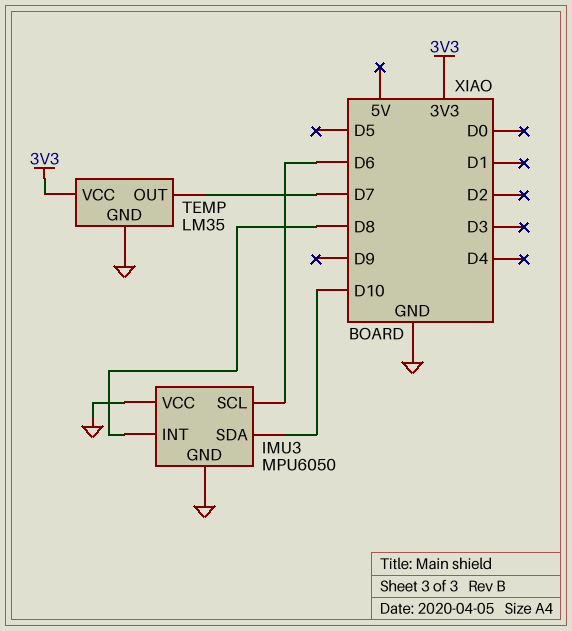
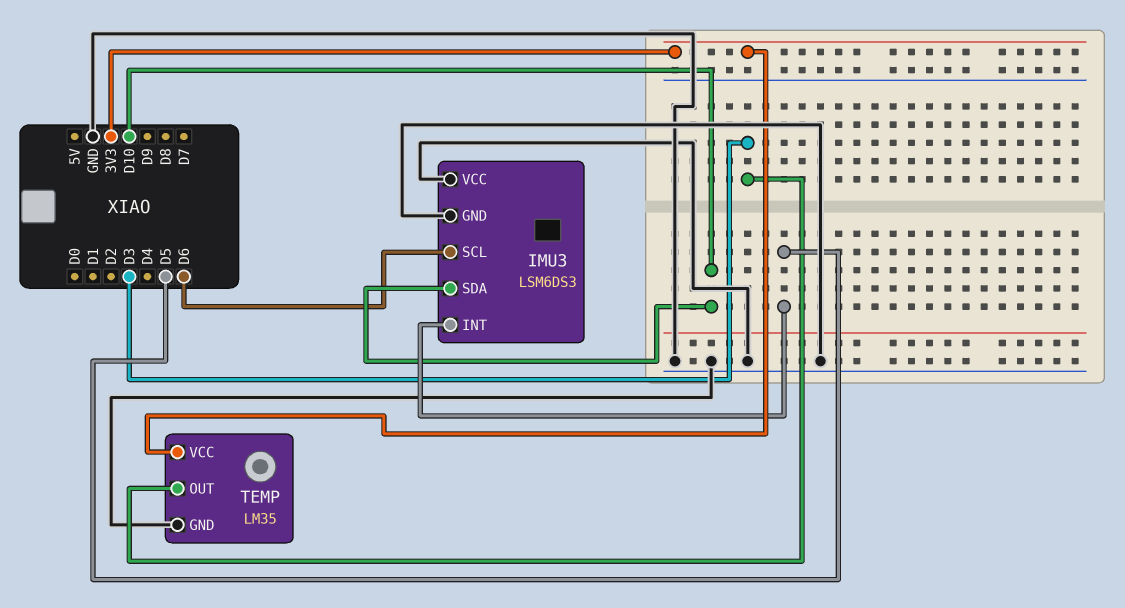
IMU3: MPU6050 -> LSM6DS3
IMU3 pin INT: D8 -> D5
TEMP pin OUT: D7 -> D3

